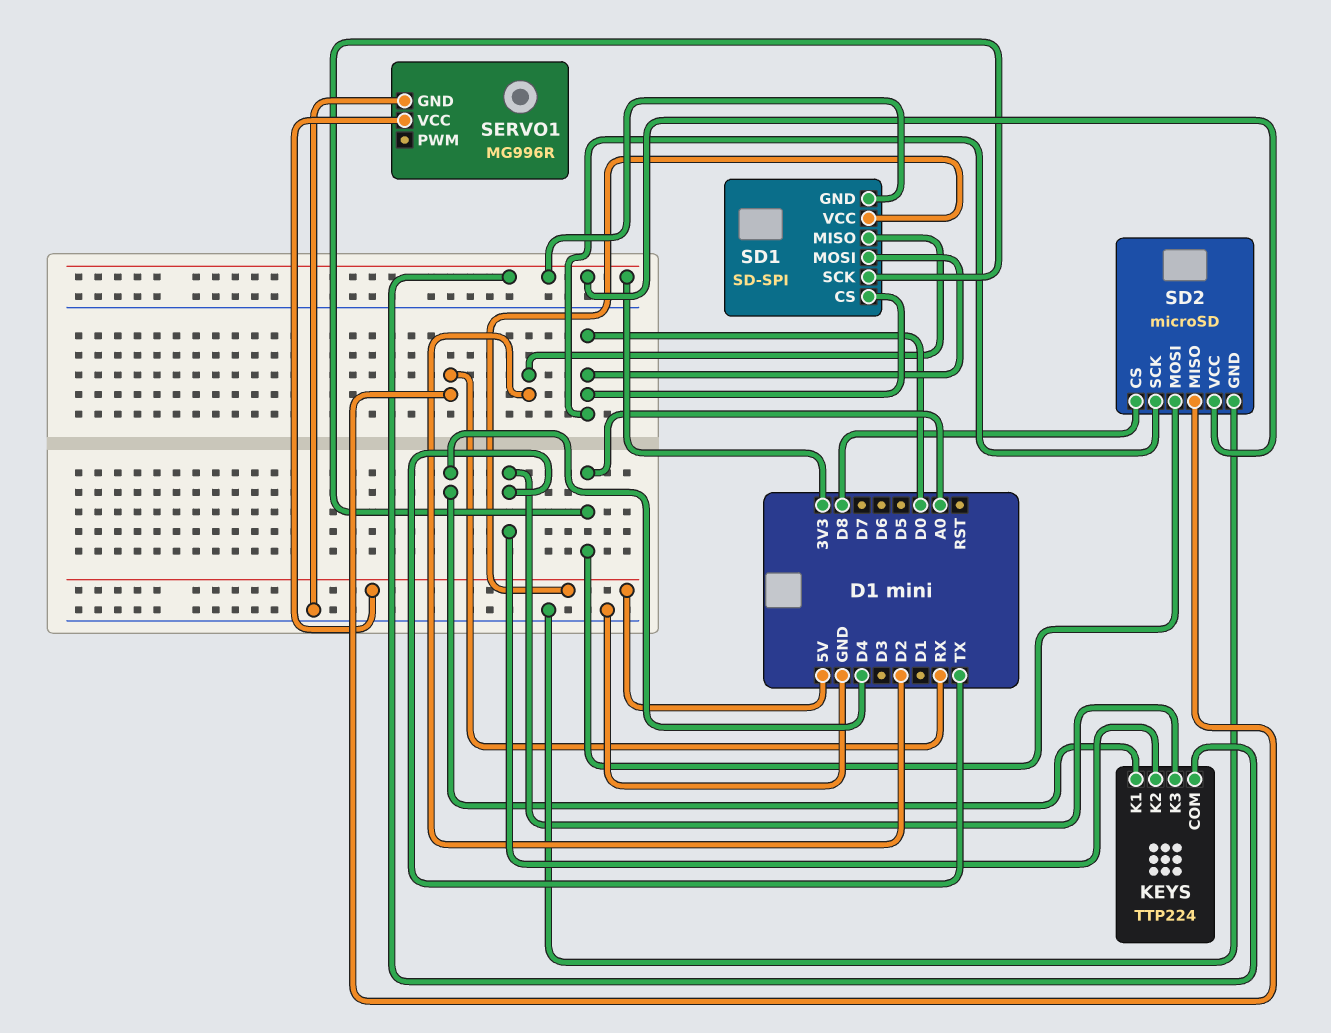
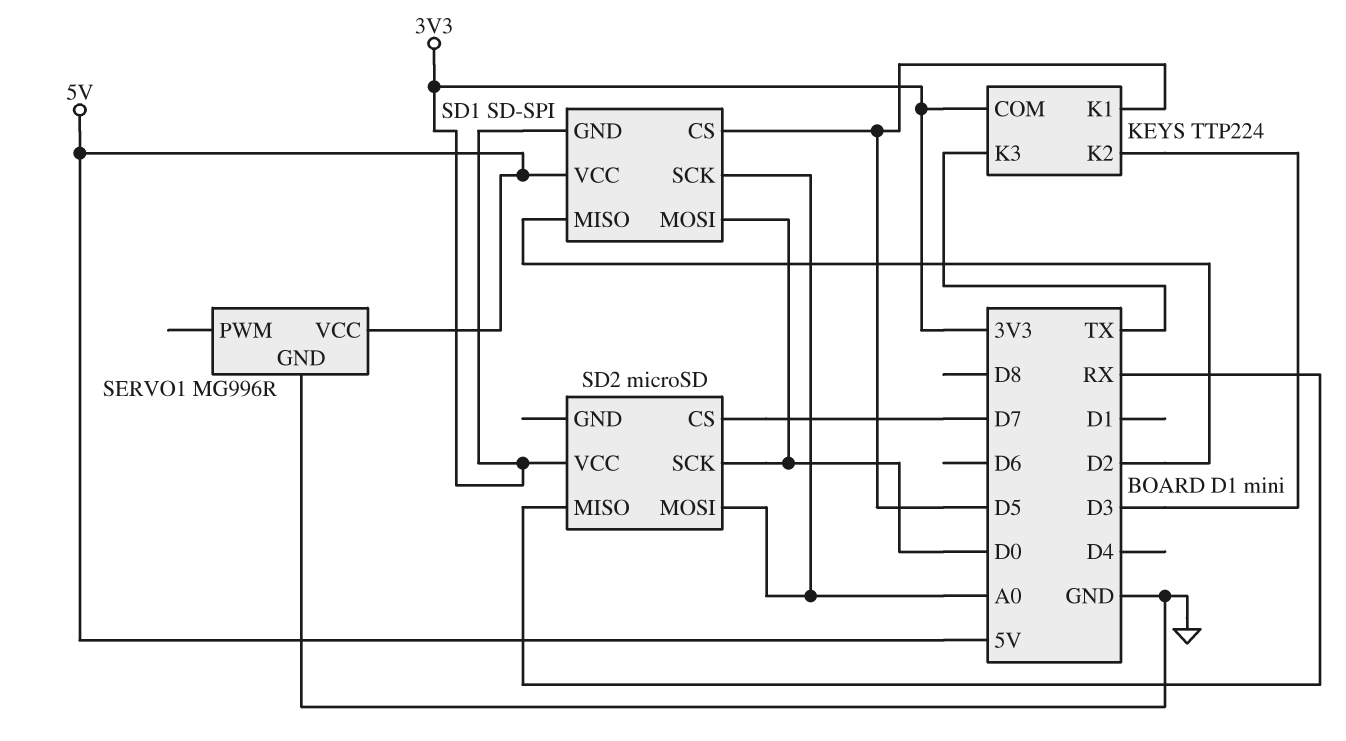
KEYS pin K1: D4 -> D5
KEYS pin K2: TX -> D3
SD1 pin CS: D0 -> D5
SD2 pin CS: D8 -> D7
SD2 pin GND: GND -> none

